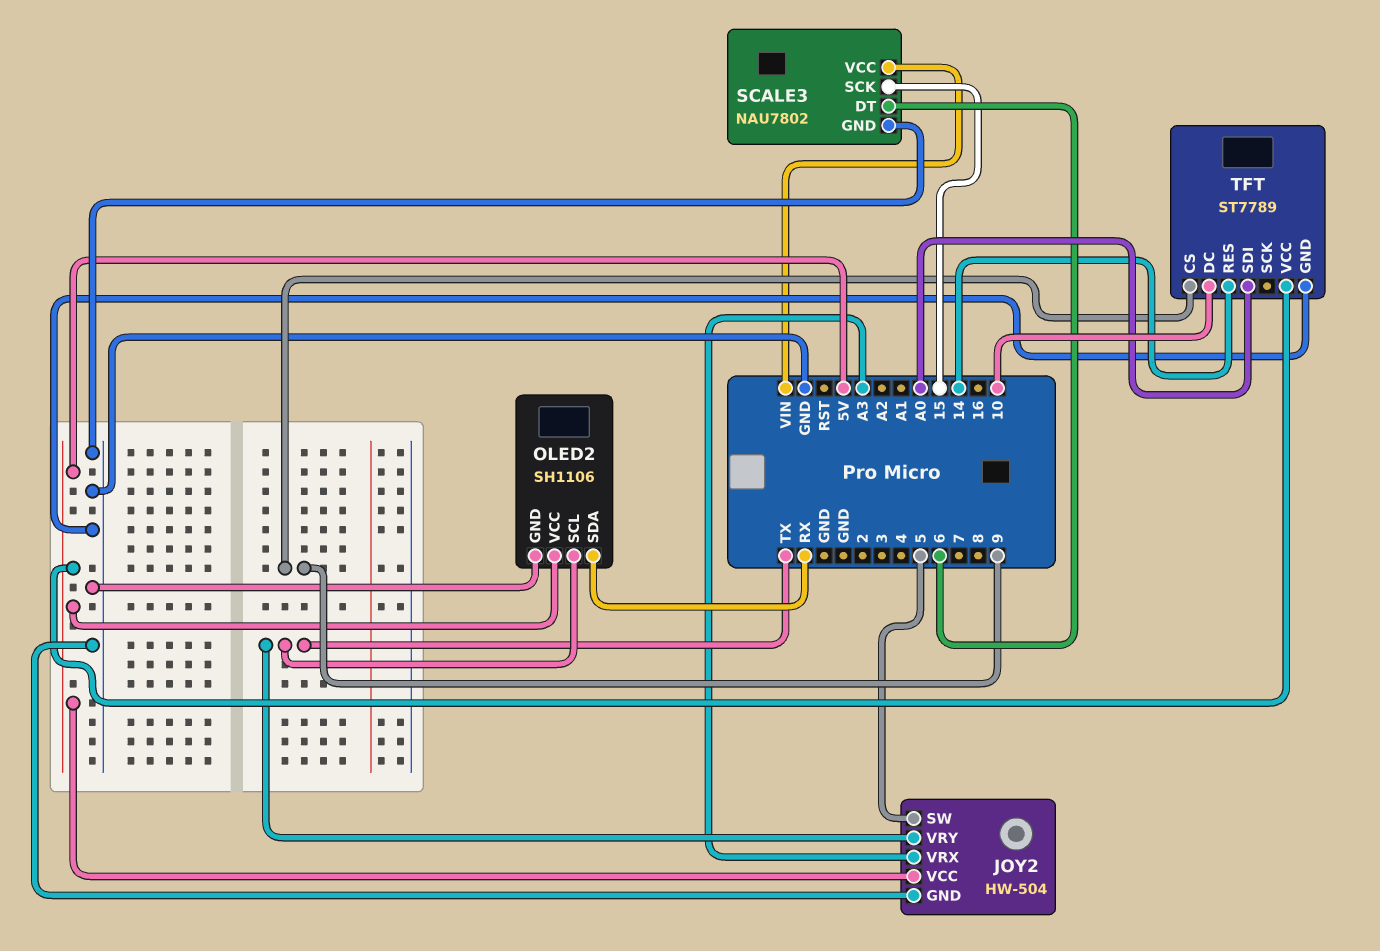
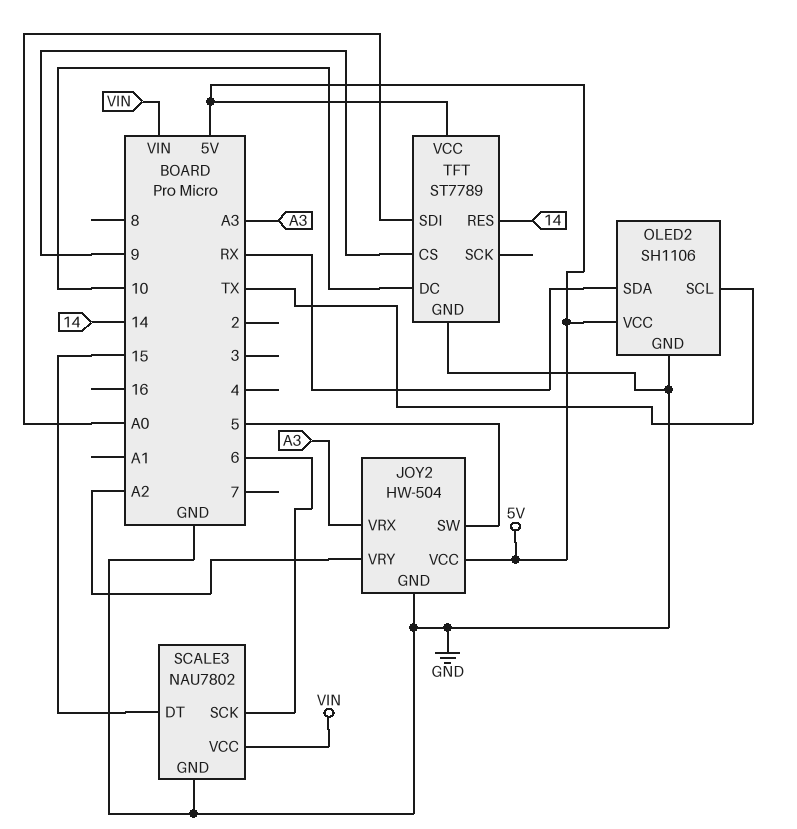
JOY2 pin VRY: TX -> A2
SCALE3 pin DT: 6 -> 15
SCALE3 pin SCK: 15 -> 6

